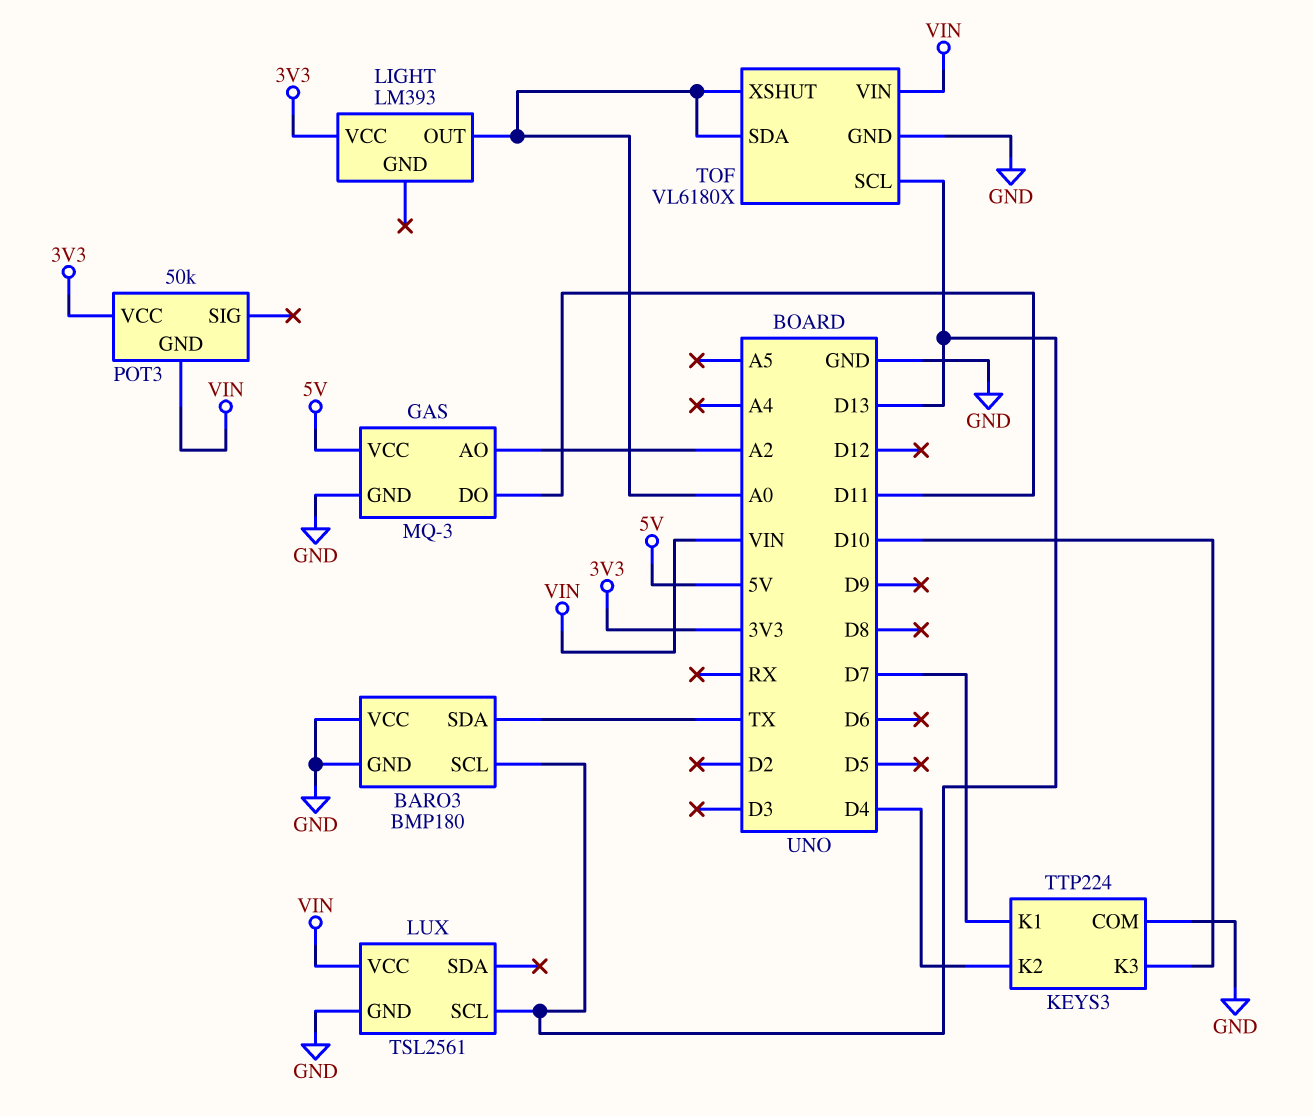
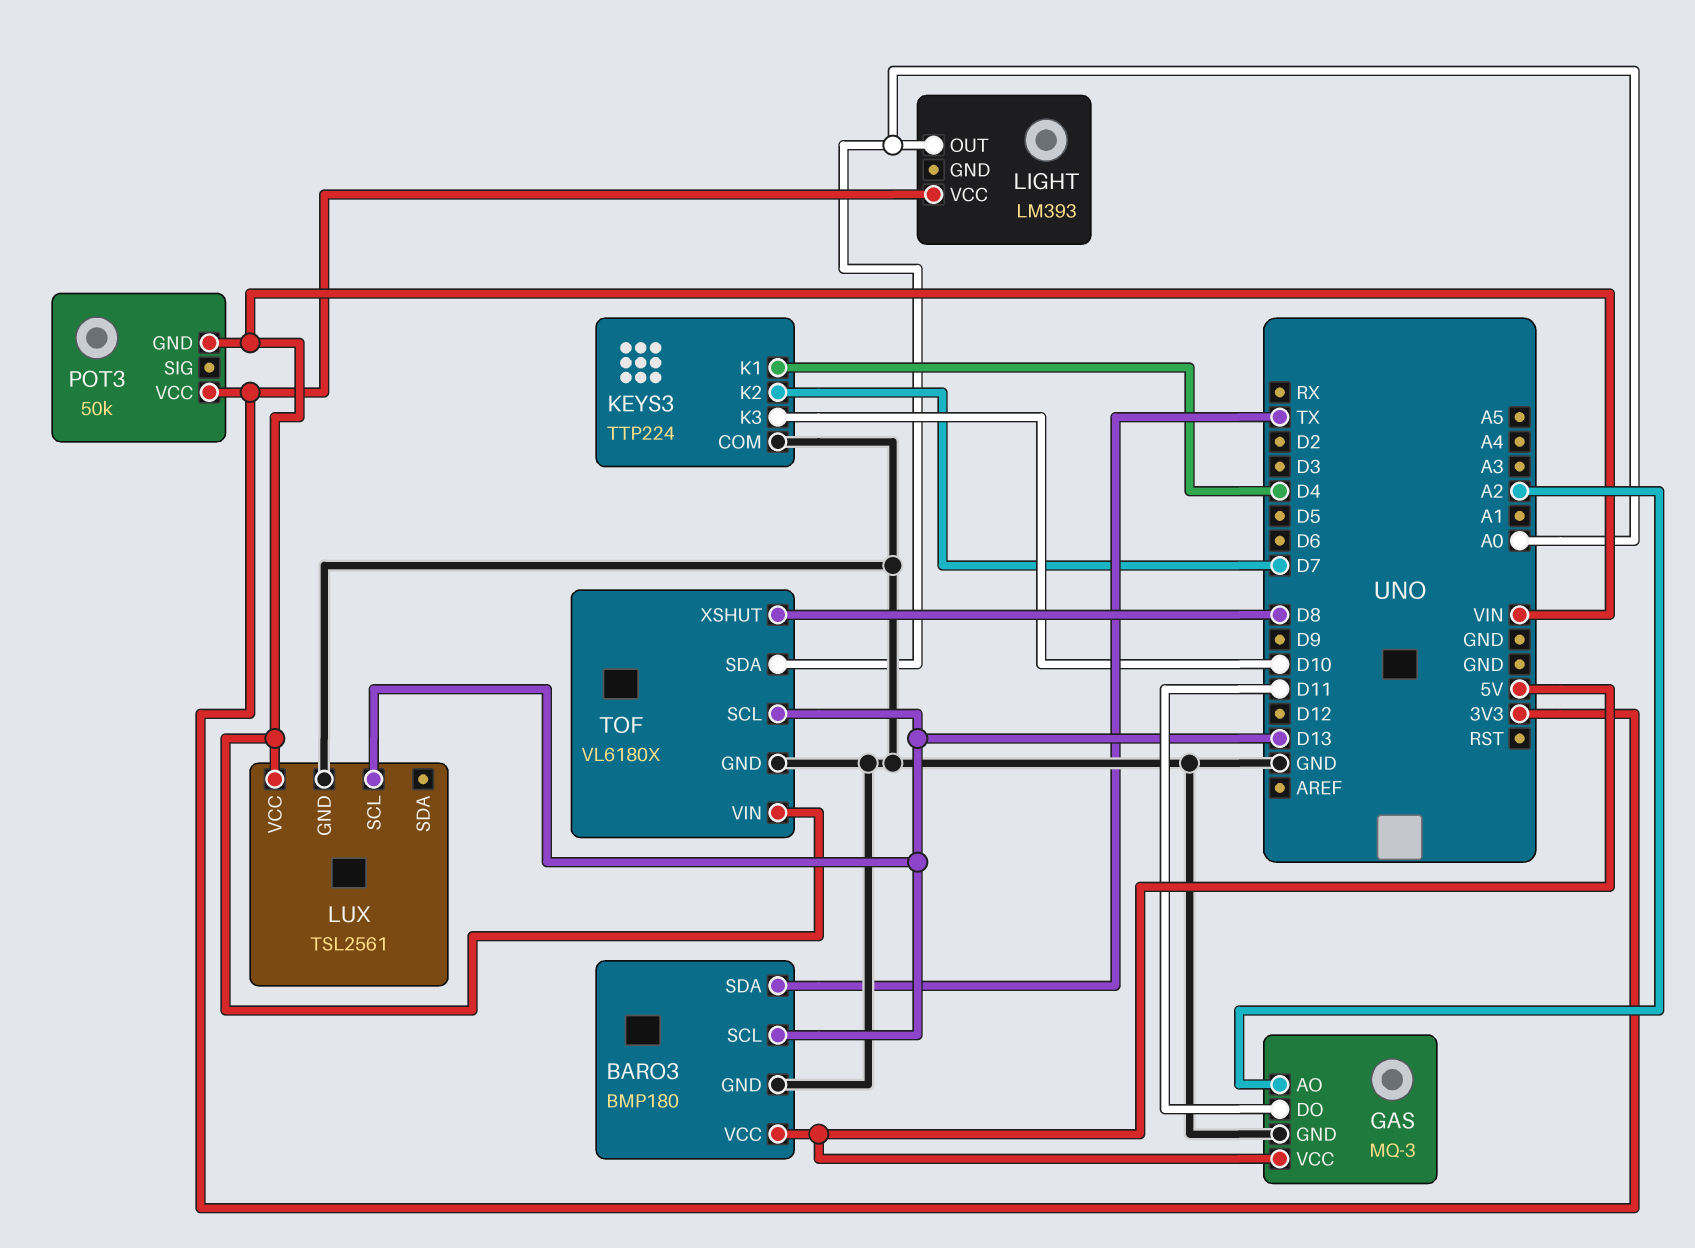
BARO3 pin VCC: GND -> 5V
KEYS3 pin K1: D7 -> D4
KEYS3 pin K2: D4 -> D7
TOF pin XSHUT: A0 -> D8

